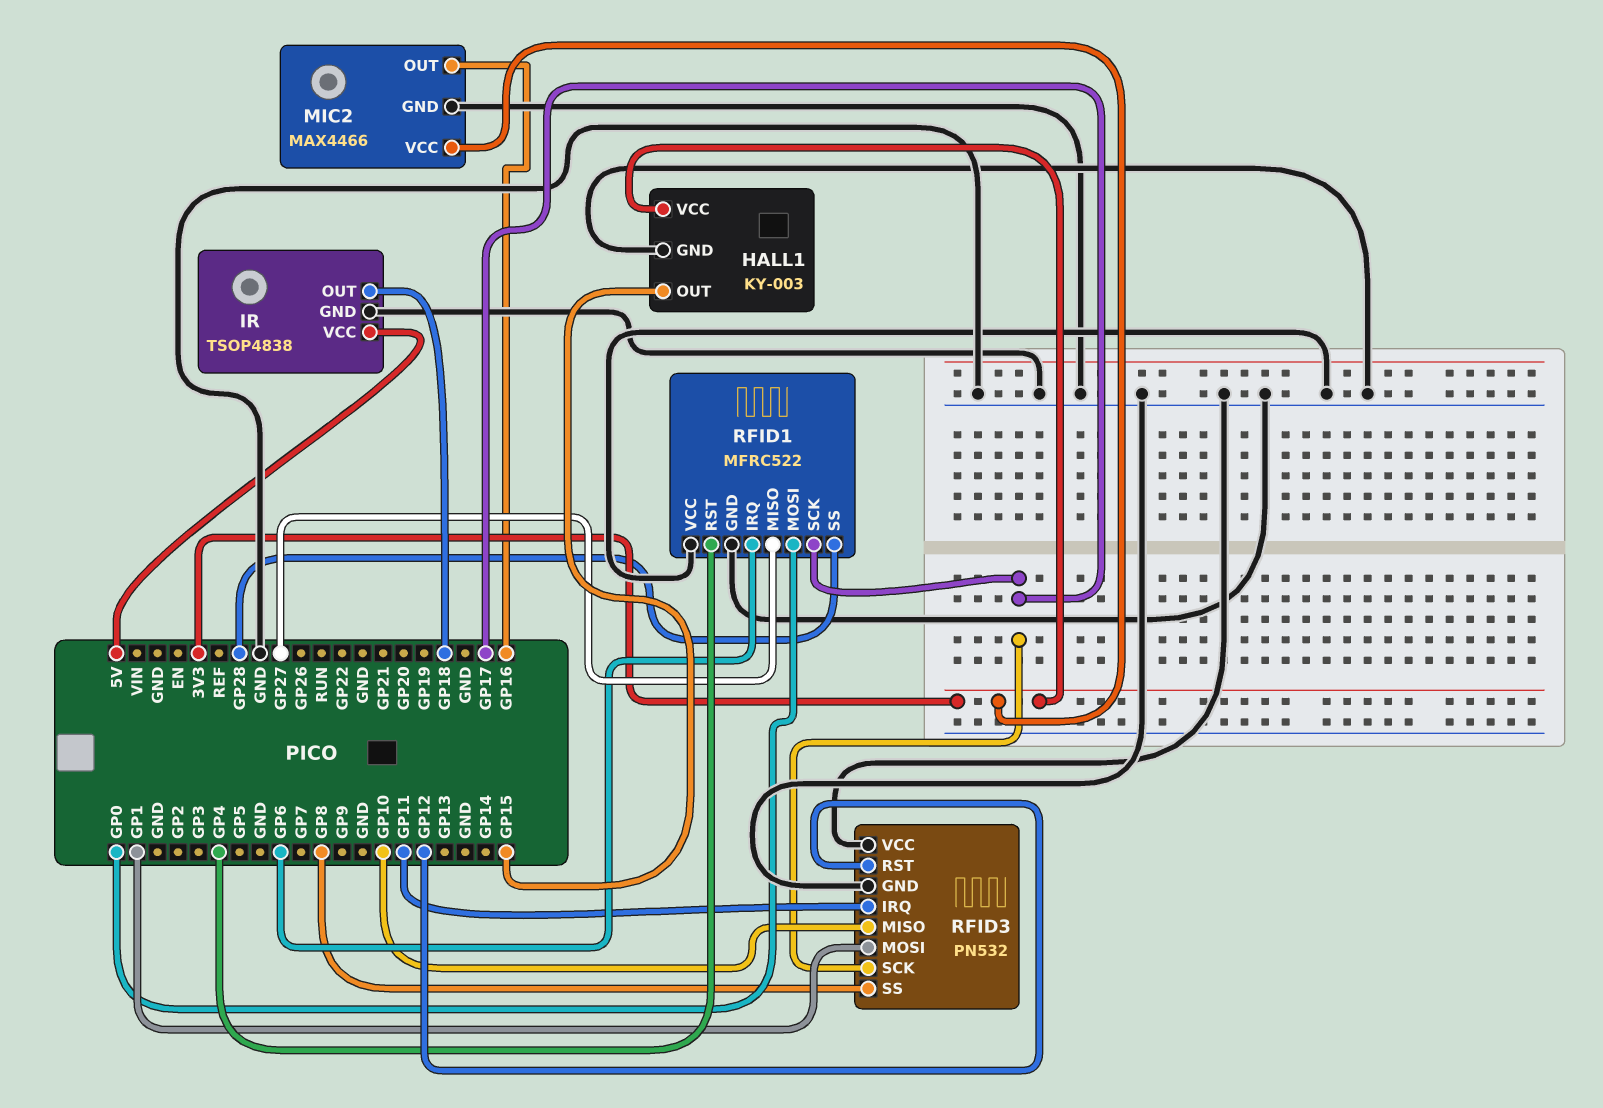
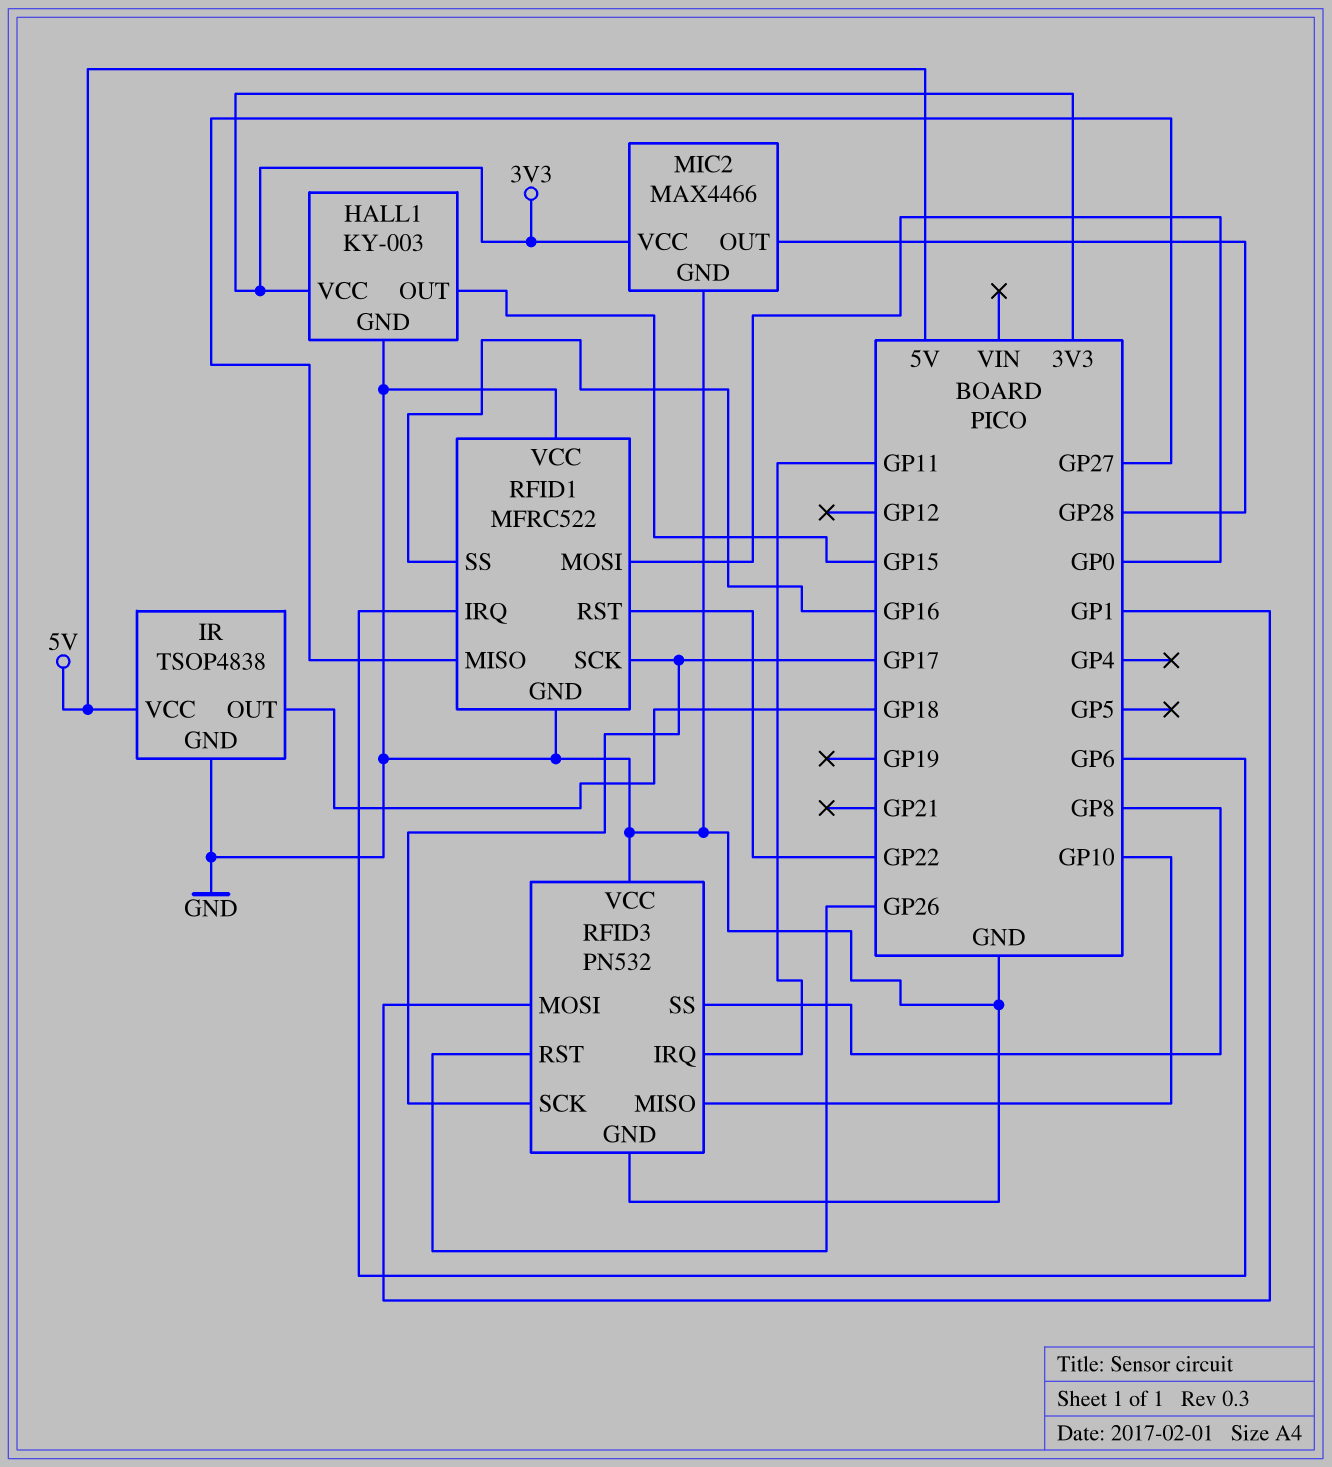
MIC2 pin OUT: GP16 -> GP28
RFID1 pin RST: GP4 -> GP22
RFID1 pin SS: GP28 -> GP16
RFID3 pin RST: GP12 -> GP26

